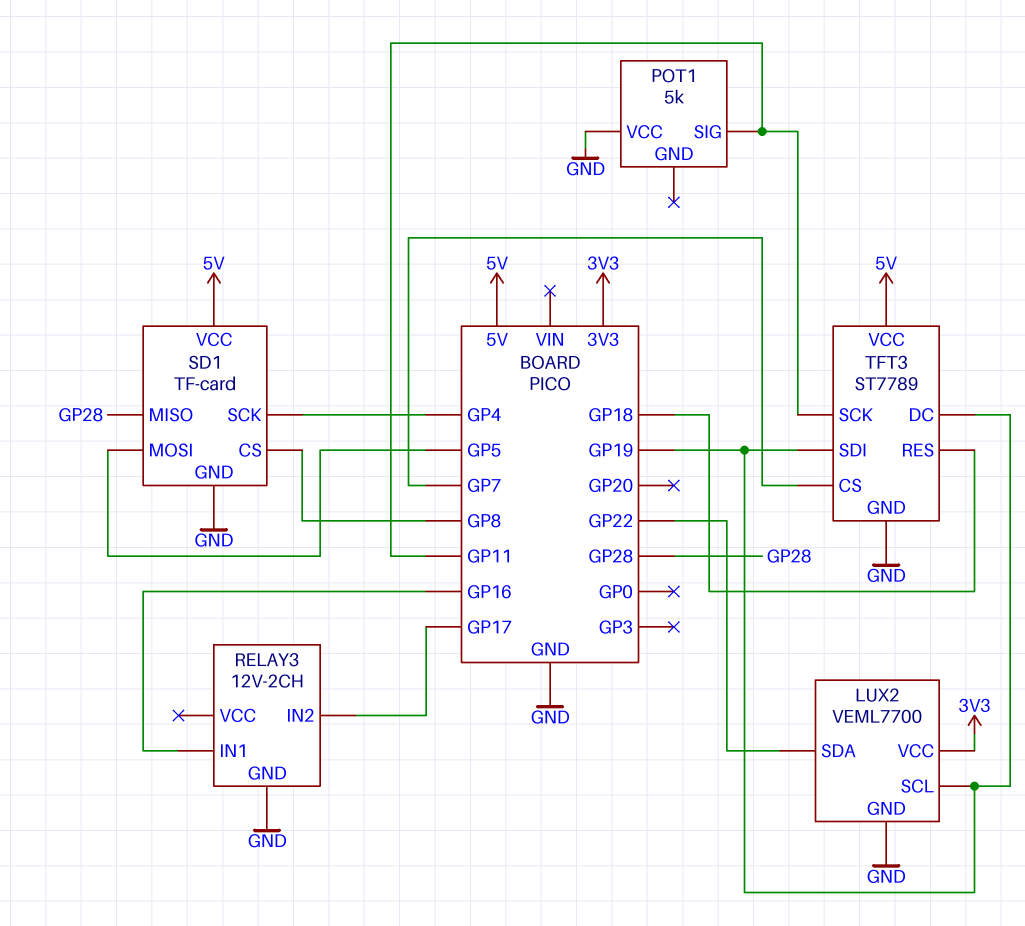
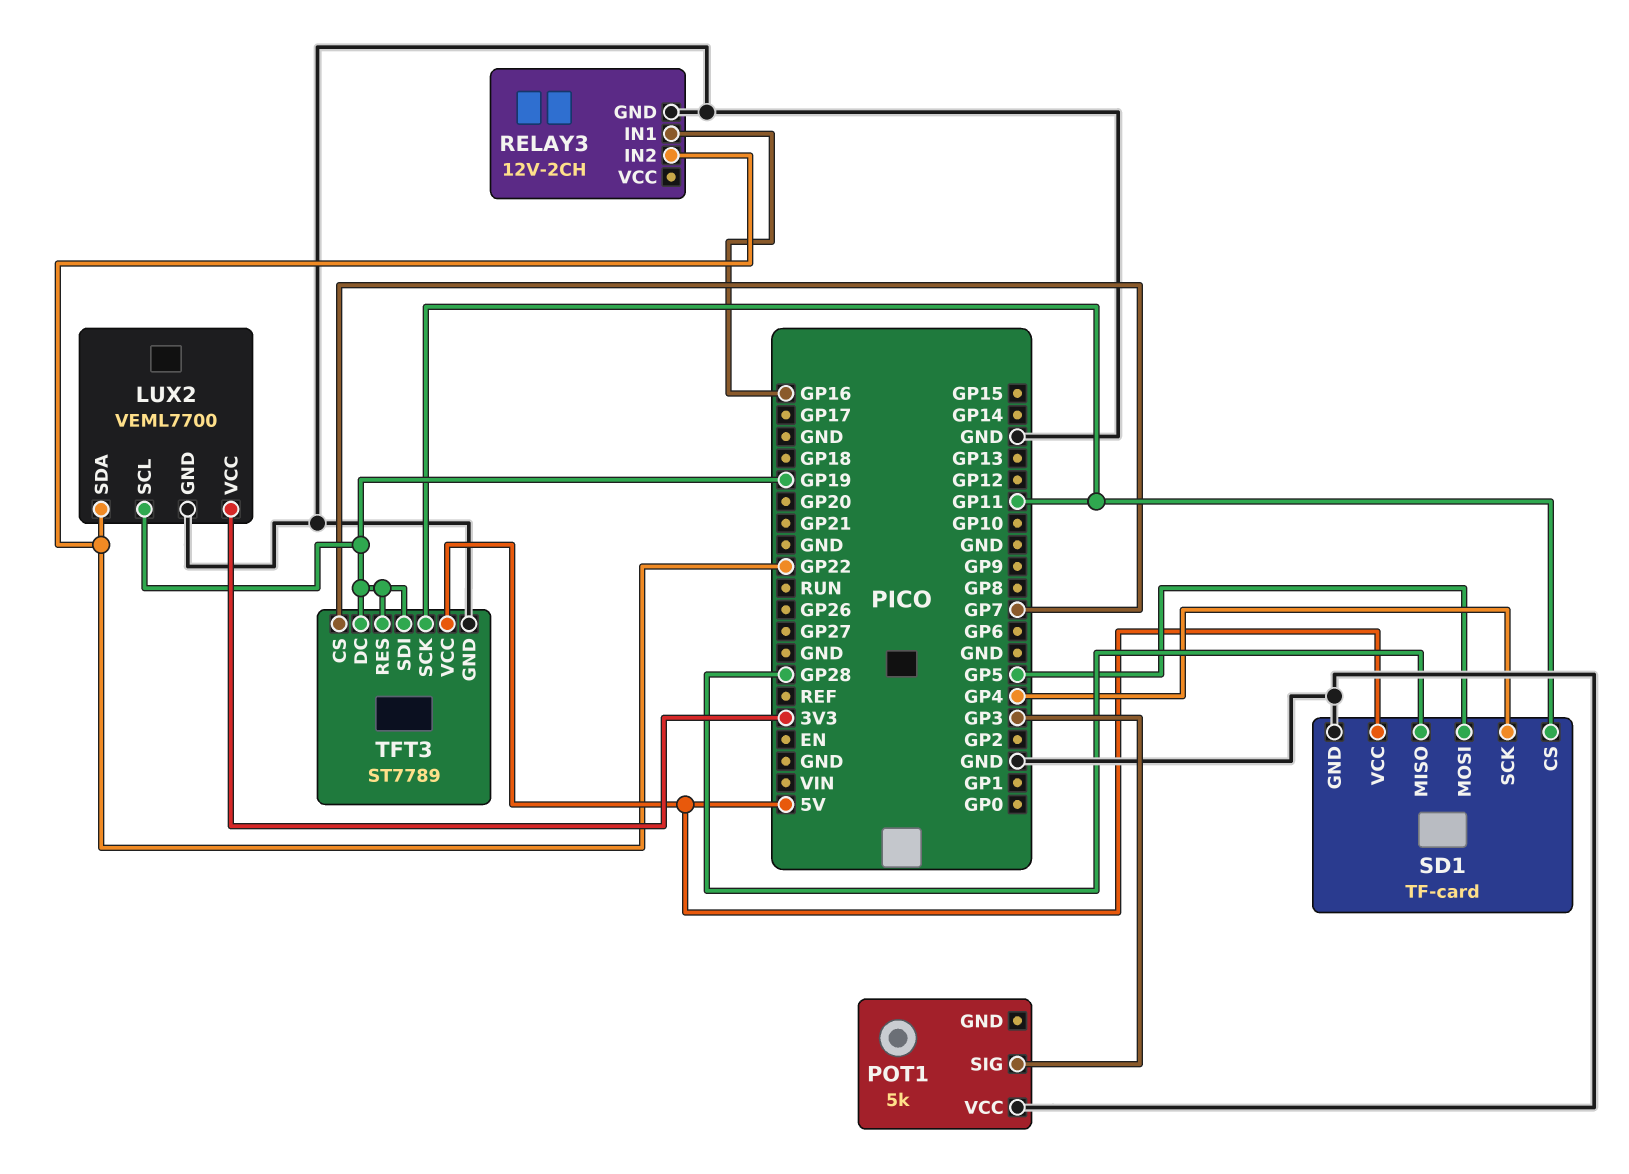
POT1 pin SIG: GP11 -> GP3
RELAY3 pin IN2: GP17 -> GP22
SD1 pin CS: GP8 -> GP11
TFT3 pin RES: GP18 -> GP19

